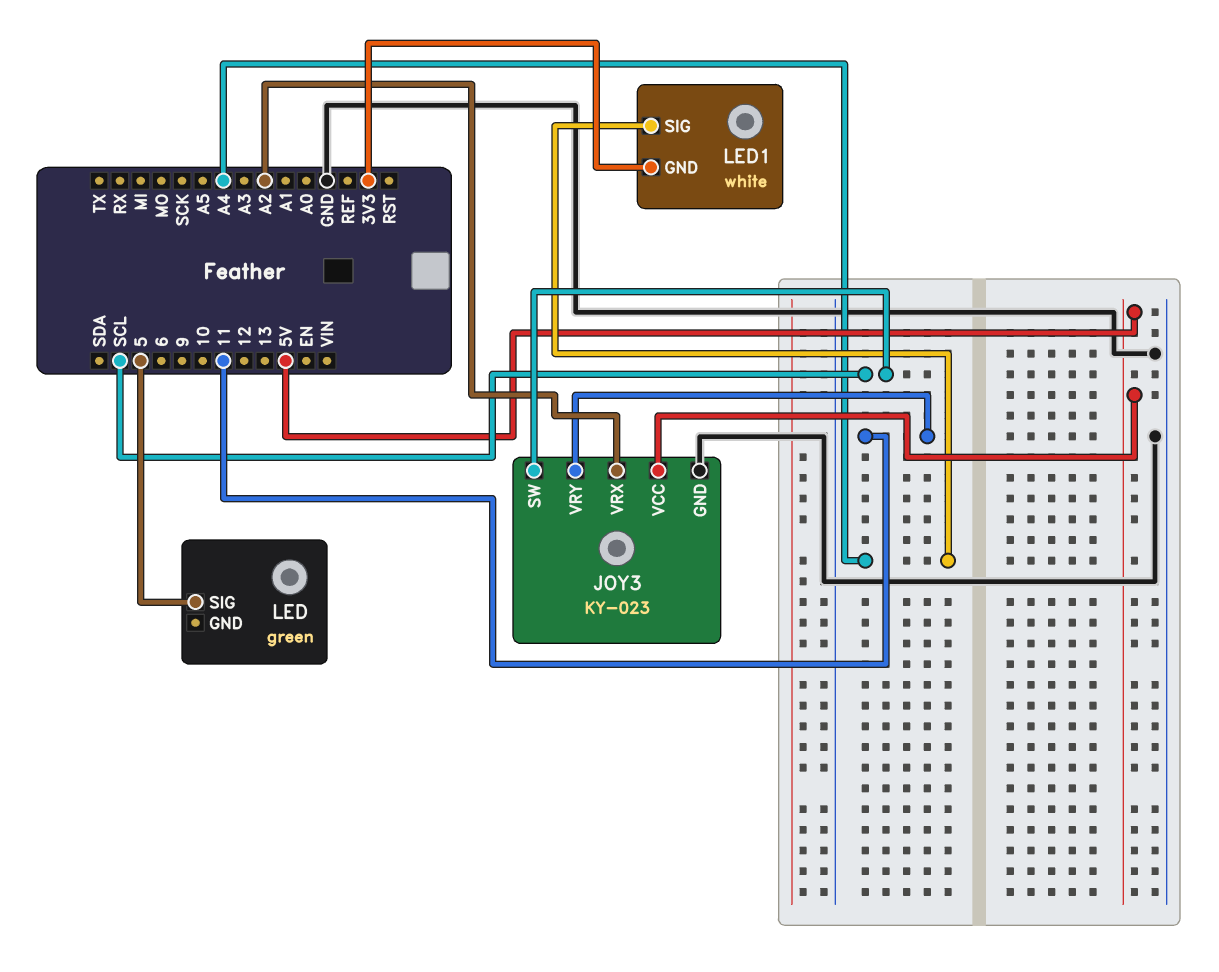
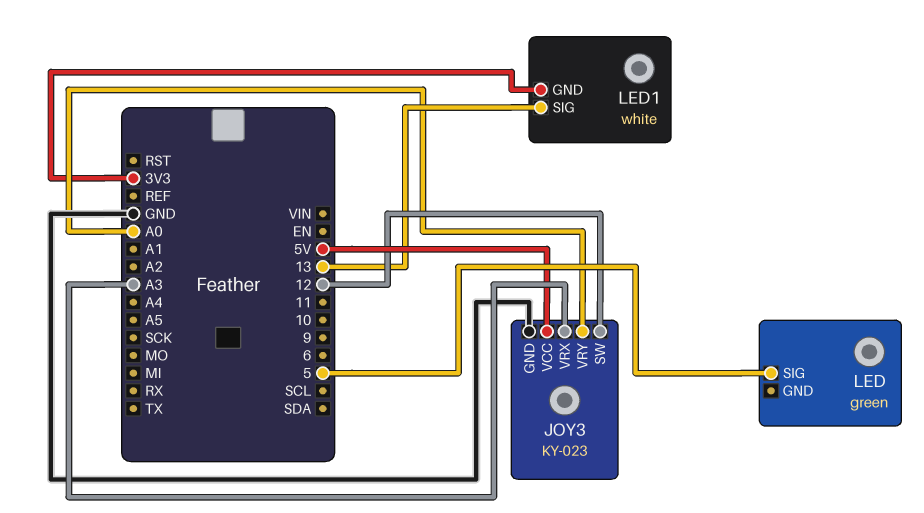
JOY3 pin SW: SCL -> 12
JOY3 pin VRX: A2 -> A3
JOY3 pin VRY: 11 -> A0
LED1 pin SIG: A4 -> 13

